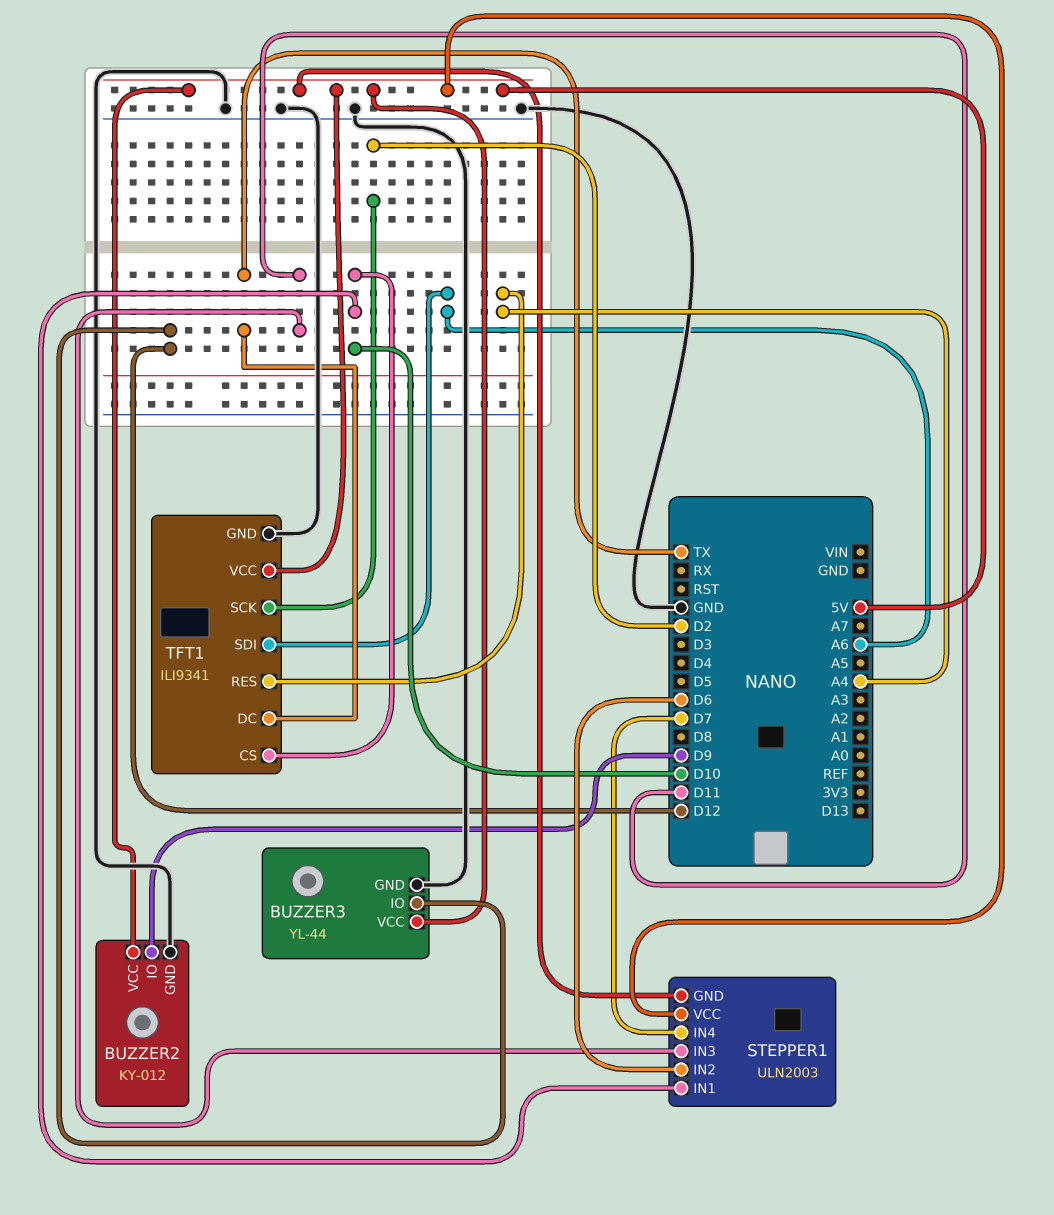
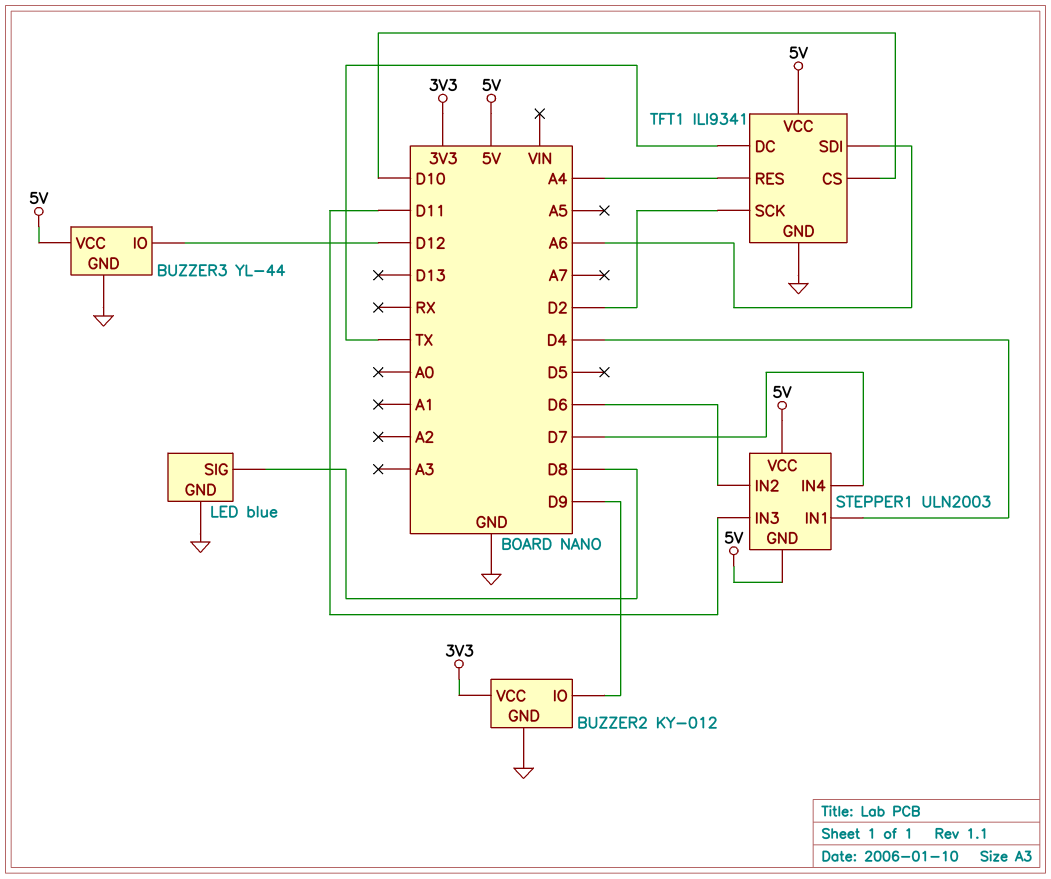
BUZZER2 pin VCC: 5V -> 3V3
LED: none -> blue
LED pin GND: none -> GND
LED pin SIG: none -> D8
STEPPER1 pin IN1: D10 -> D4

